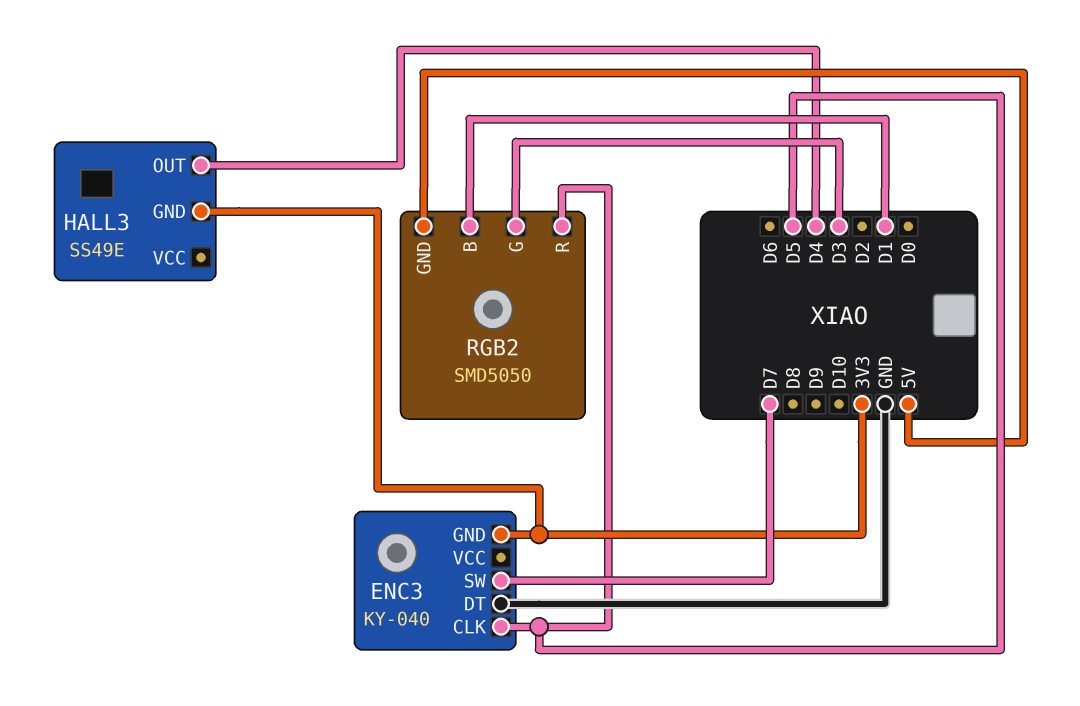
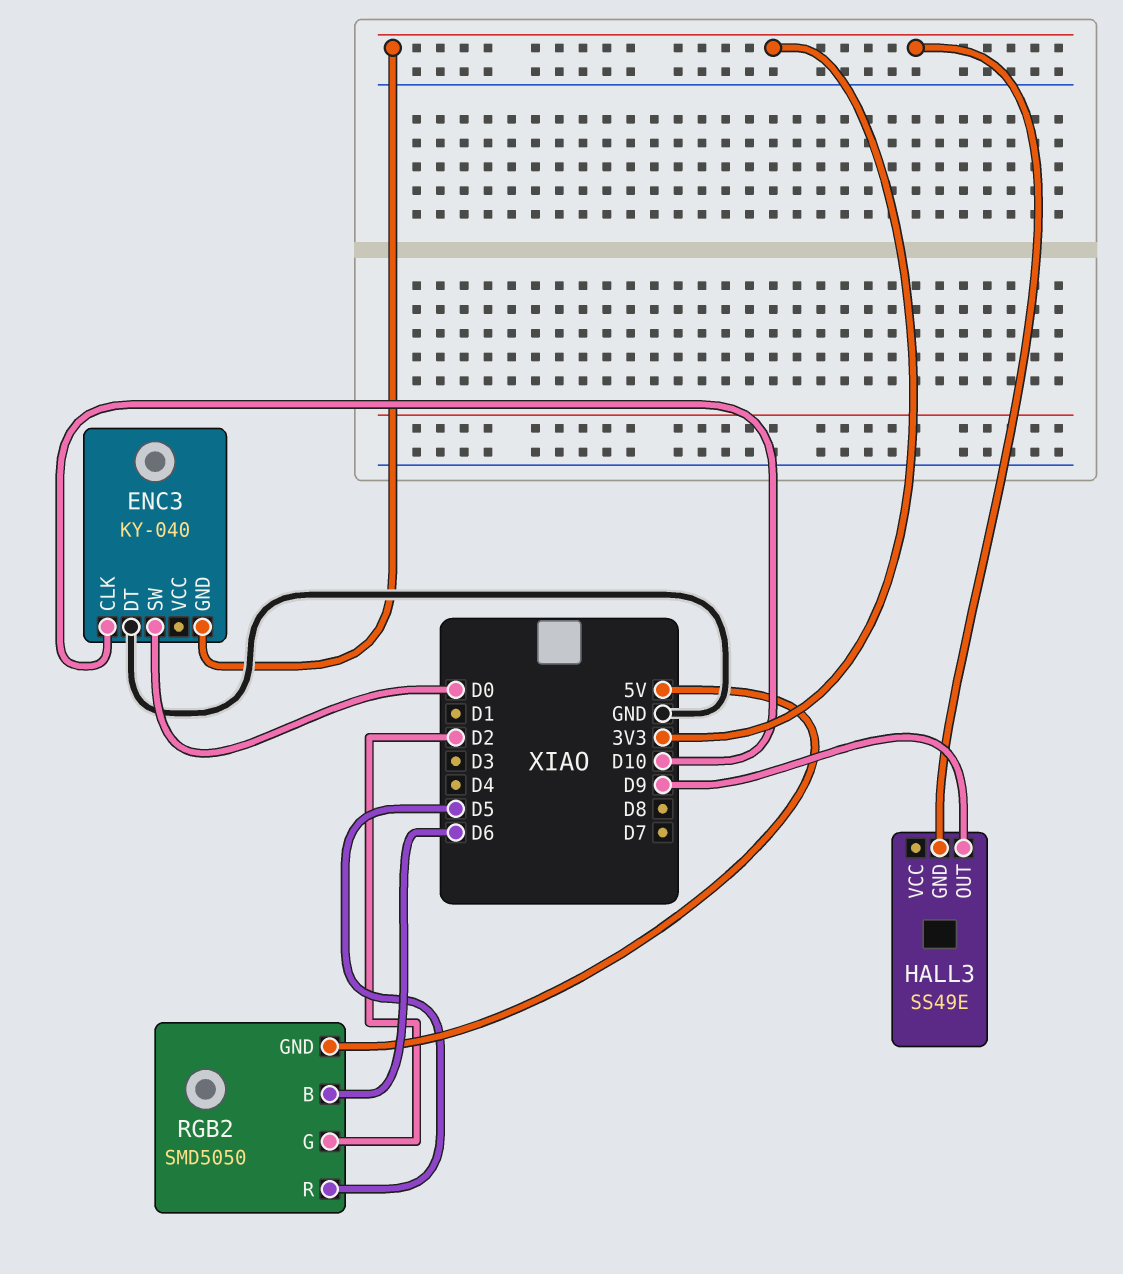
ENC3 pin CLK: D5 -> D10
ENC3 pin SW: D7 -> D0
HALL3 pin OUT: D4 -> D9
RGB2 pin B: D1 -> D6
RGB2 pin G: D3 -> D2

